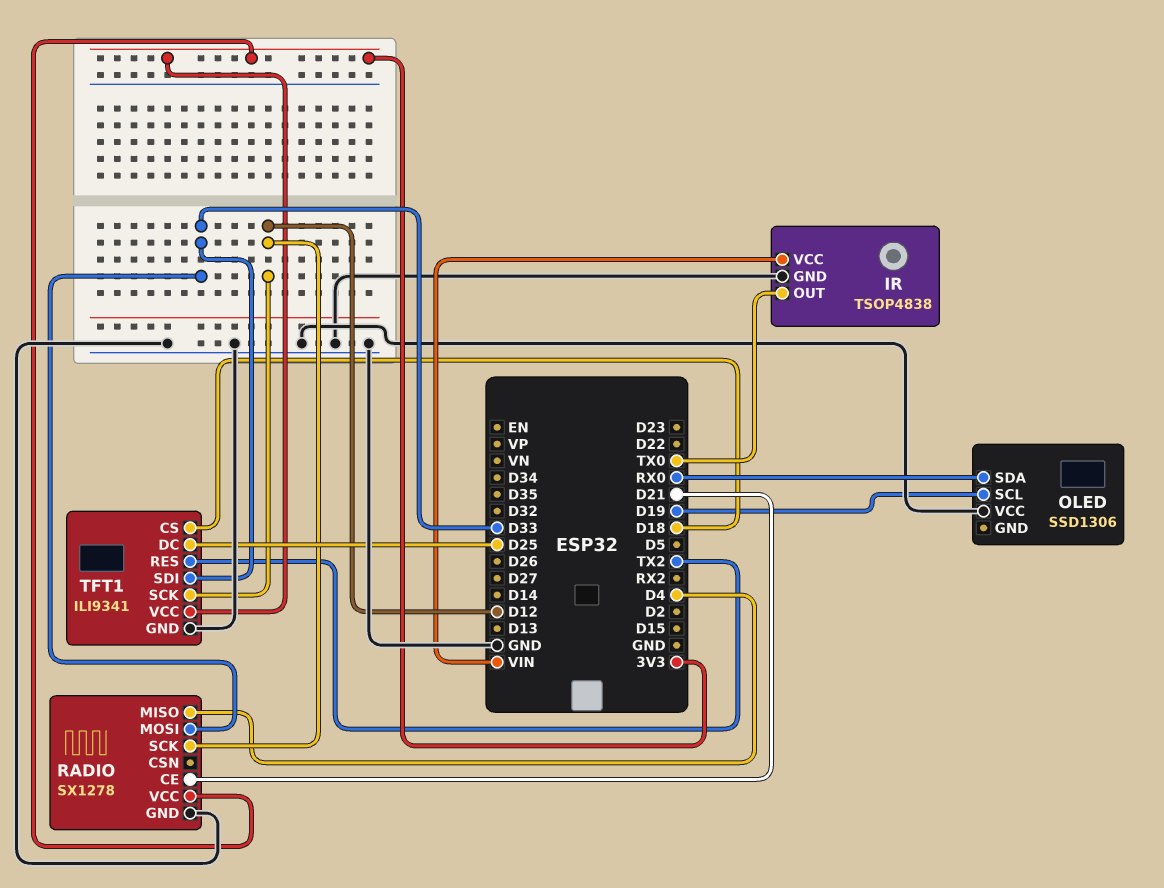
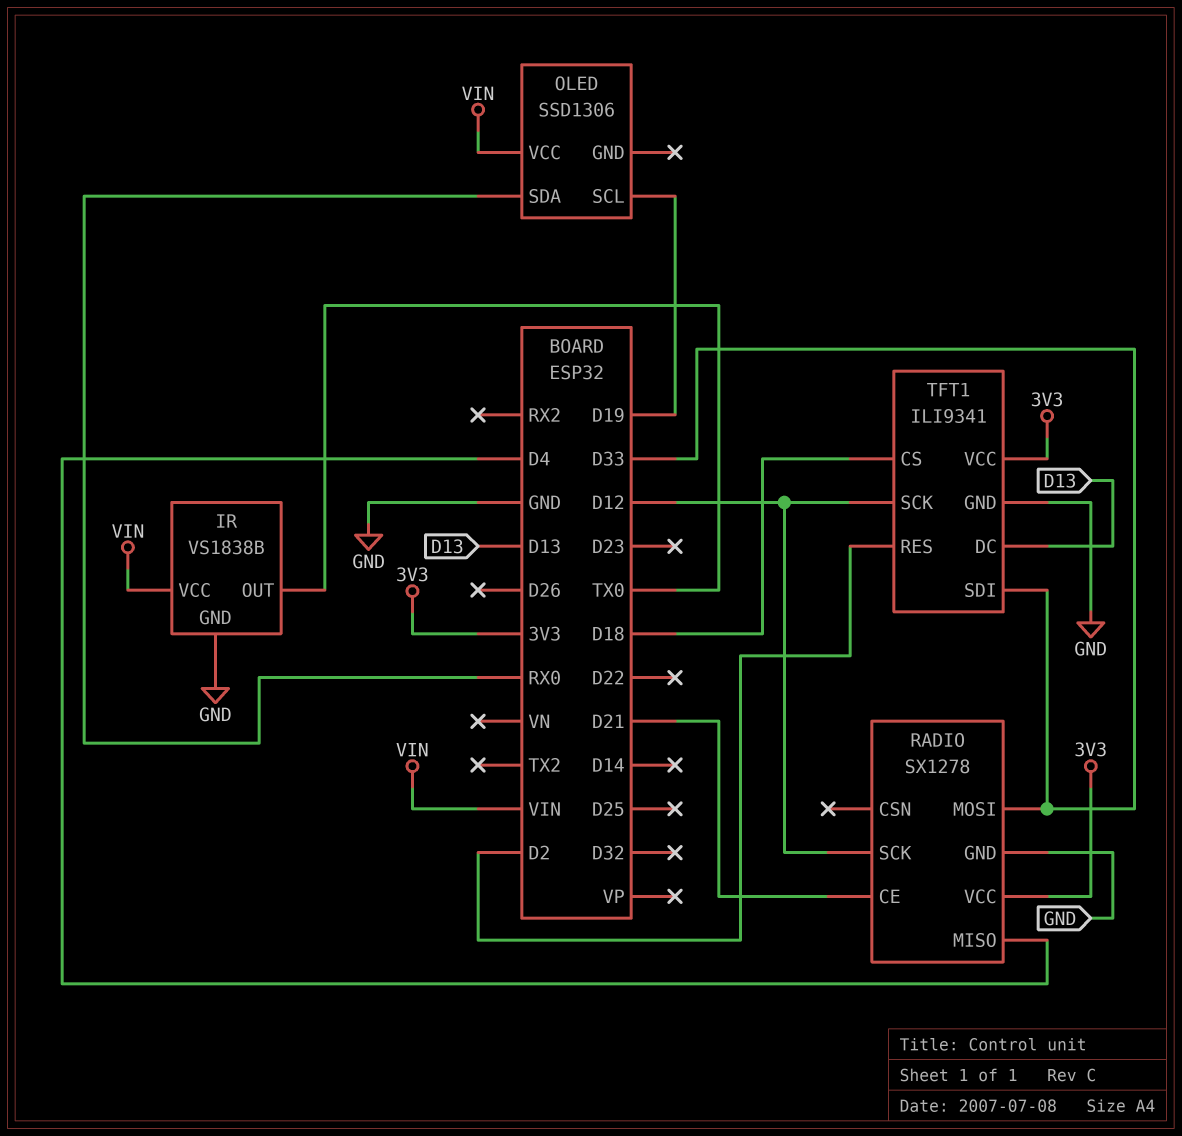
IR: TSOP4838 -> VS1838B
OLED pin VCC: GND -> VIN
TFT1 pin DC: D25 -> D13
TFT1 pin RES: TX2 -> D2

